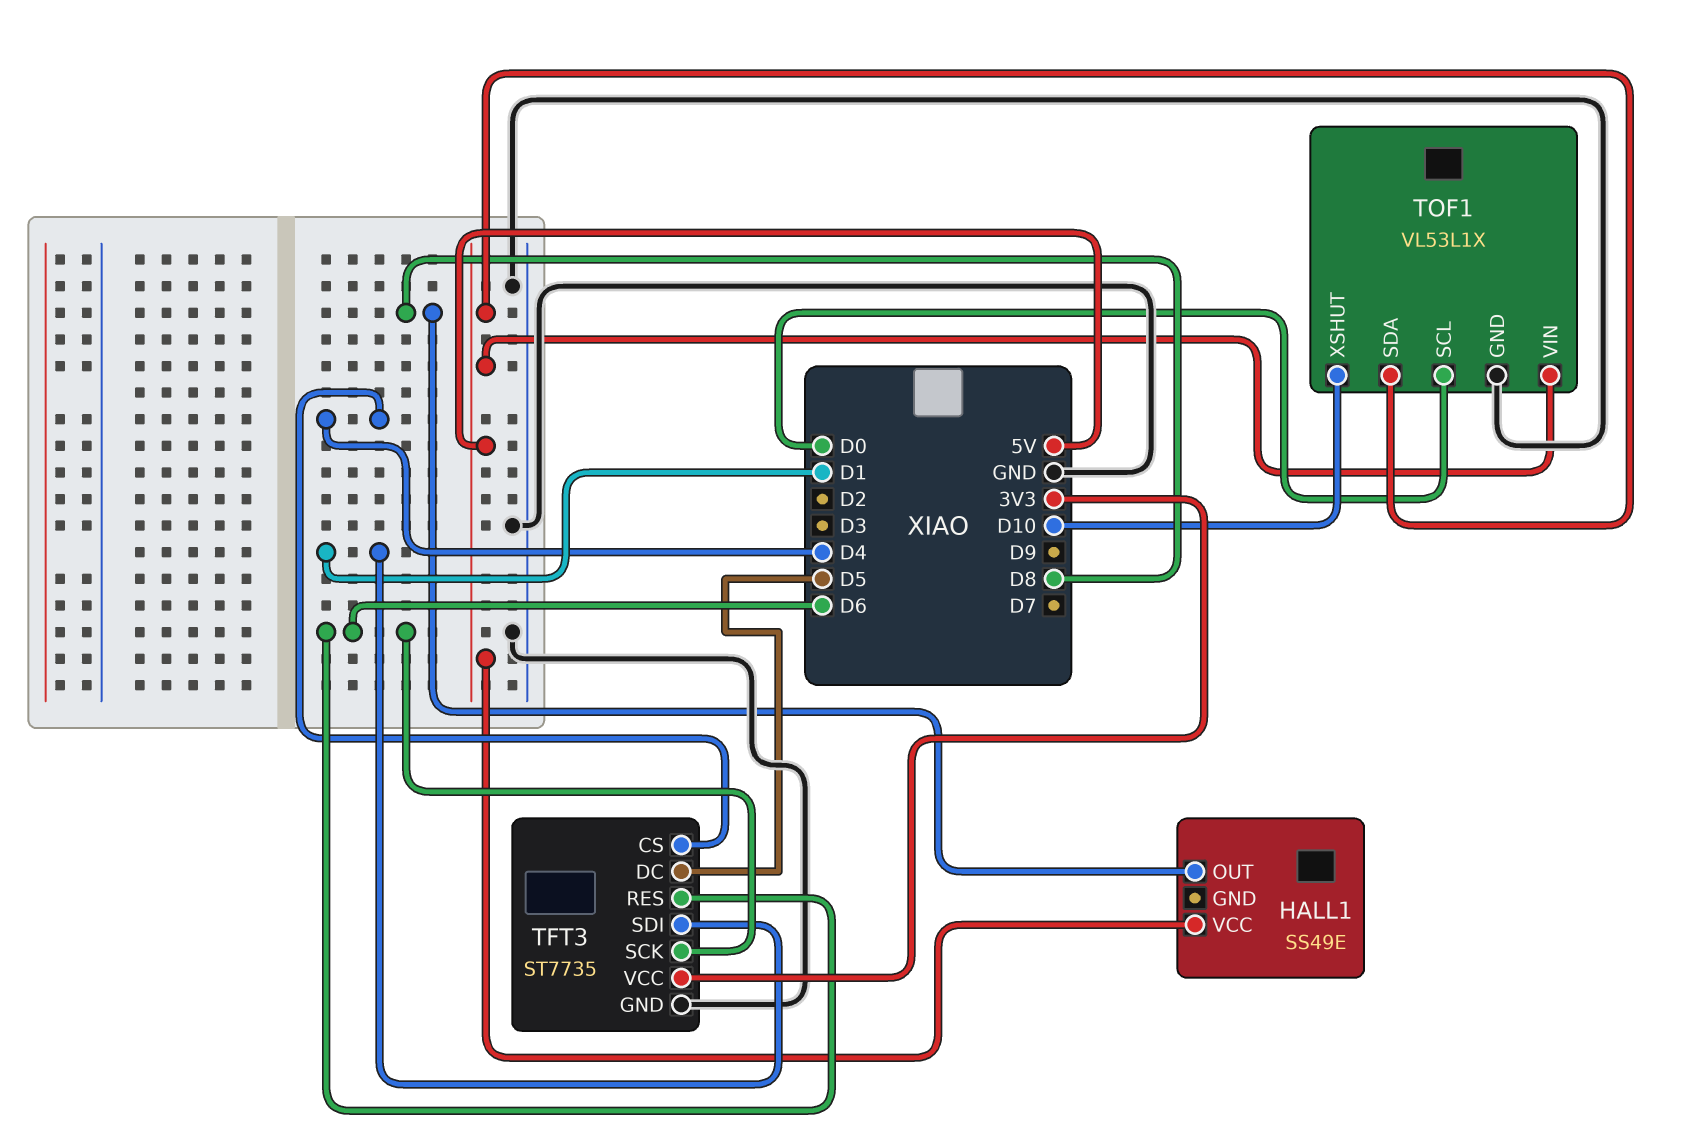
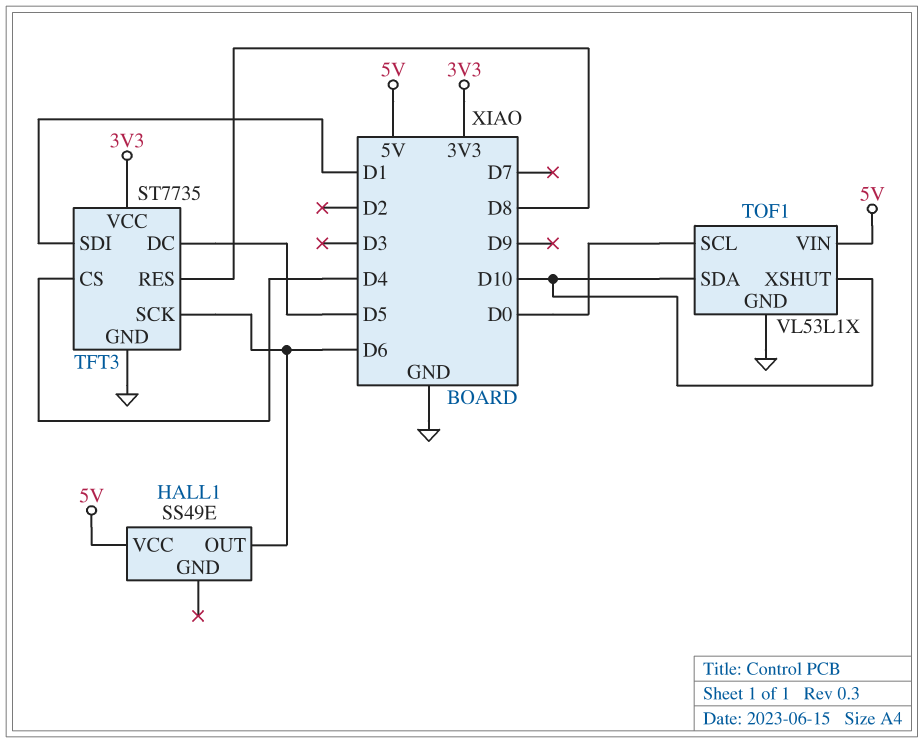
HALL1 pin OUT: D8 -> D6
TFT3 pin RES: D6 -> D8
TOF1 pin SDA: 5V -> D10

